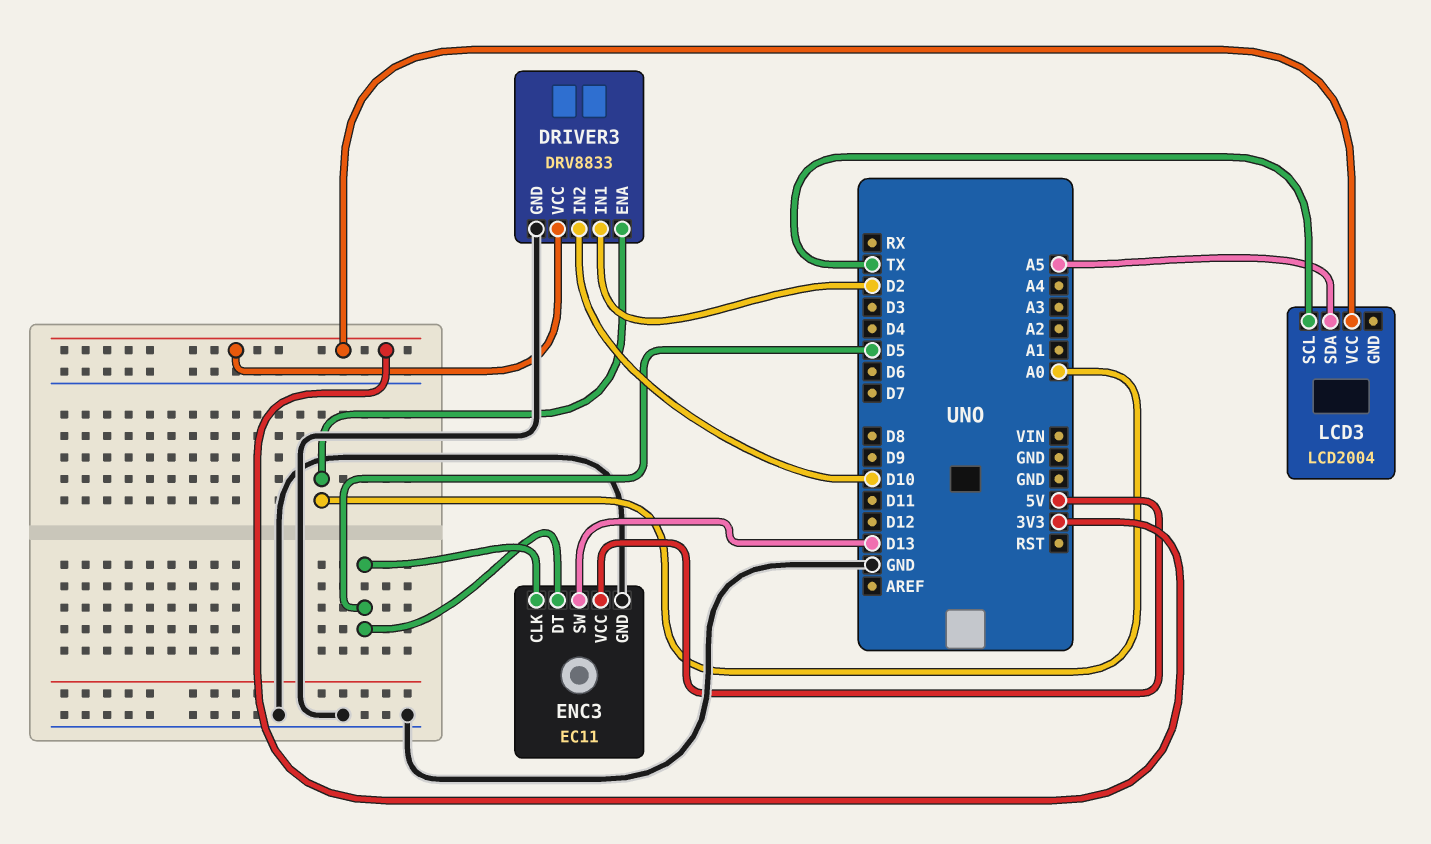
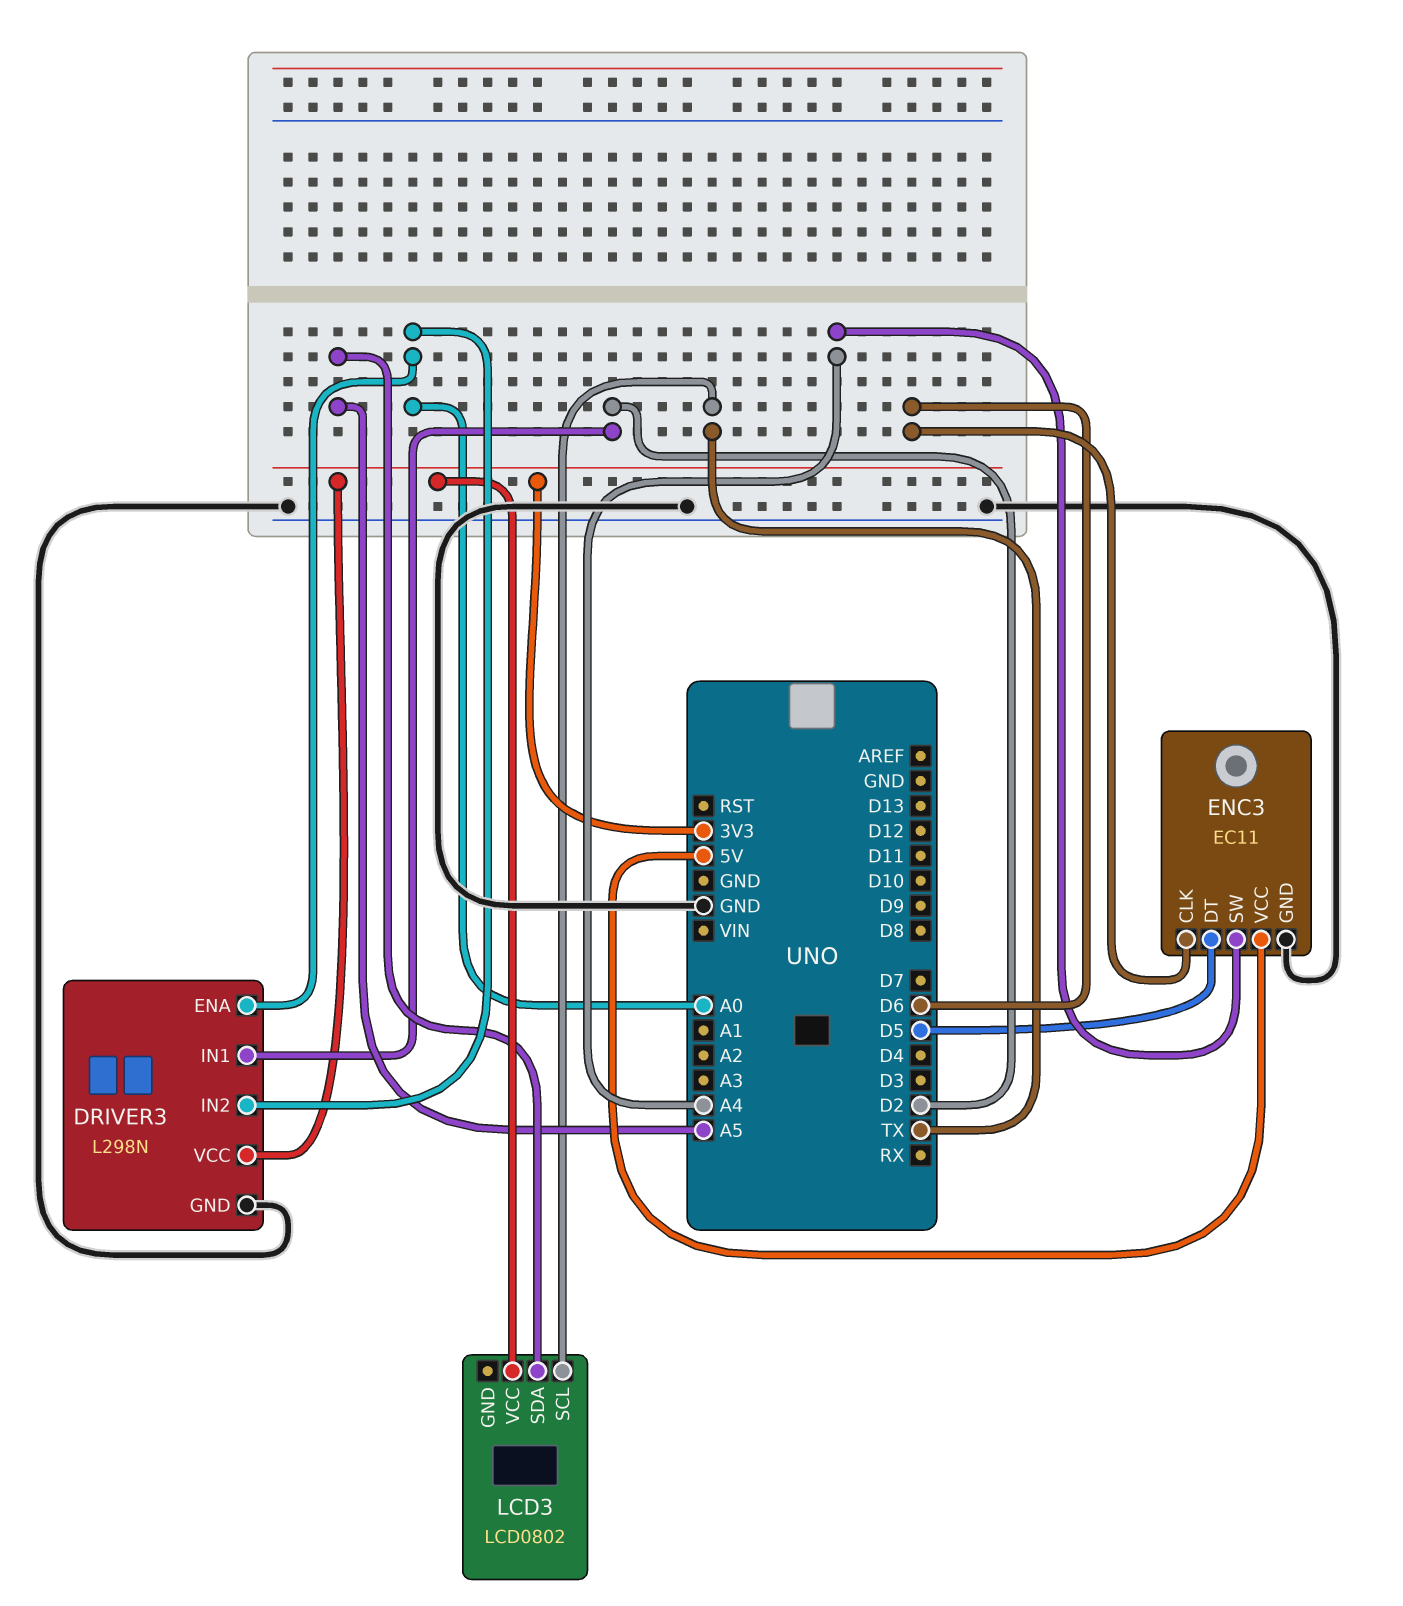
DRIVER3: DRV8833 -> L298N
DRIVER3 pin IN2: D10 -> A0
ENC3 pin CLK: D5 -> D6
ENC3 pin SW: D13 -> A4
LCD3: LCD2004 -> LCD0802

